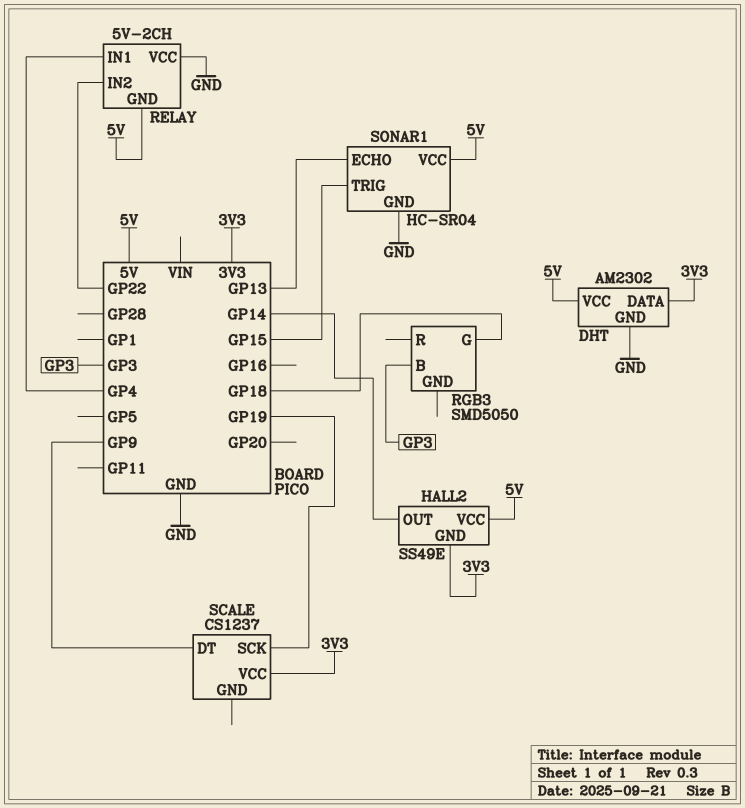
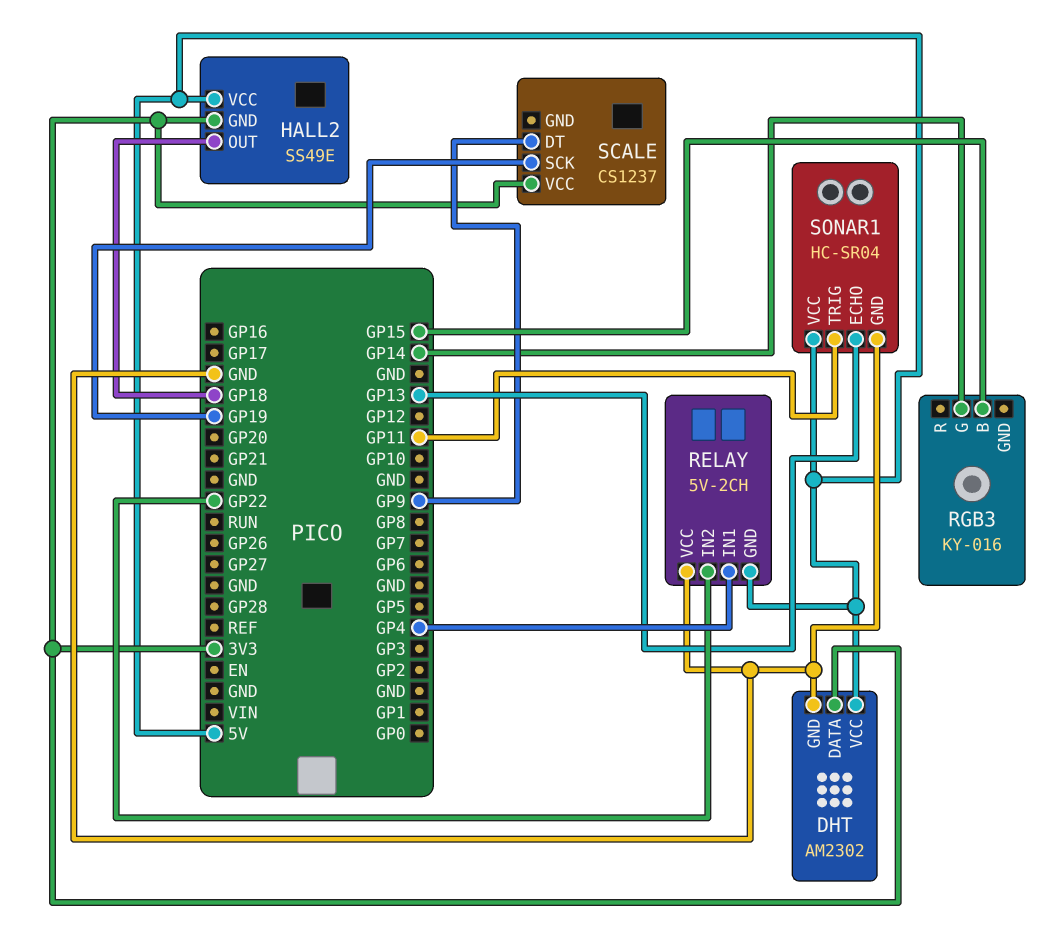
HALL2 pin OUT: GP14 -> GP18
RGB3: SMD5050 -> KY-016
RGB3 pin B: GP3 -> GP15
RGB3 pin G: GP18 -> GP14
SONAR1 pin TRIG: GP15 -> GP11

